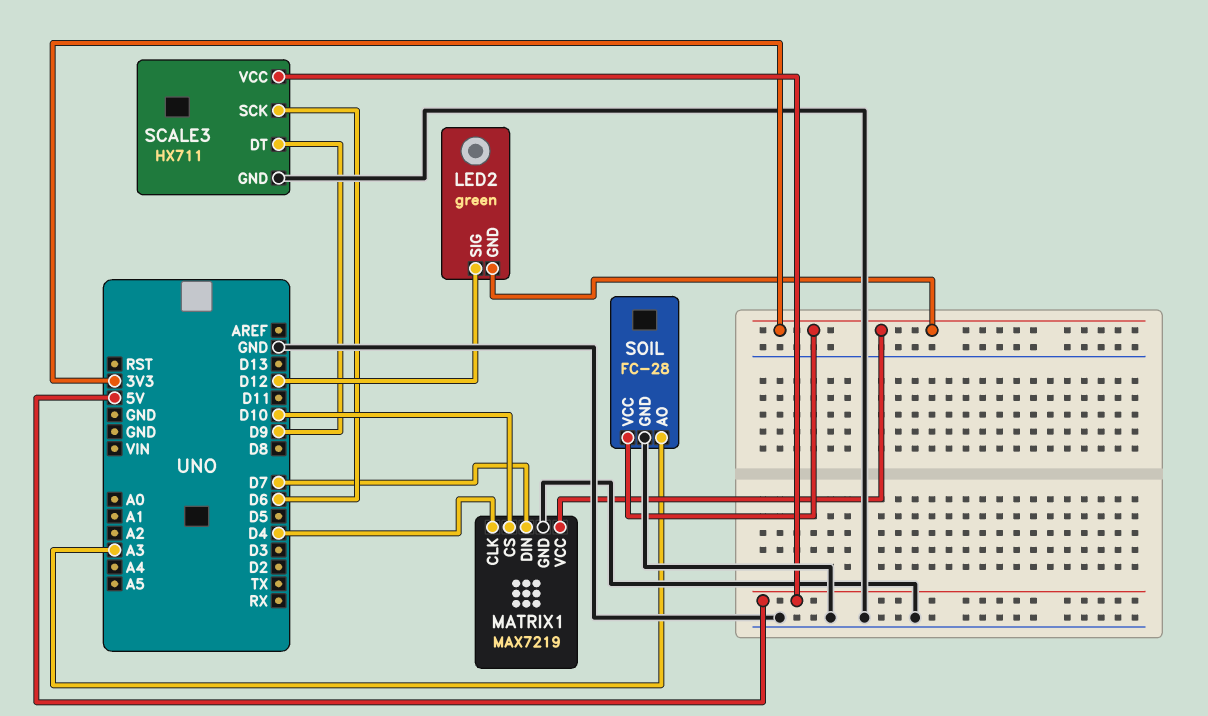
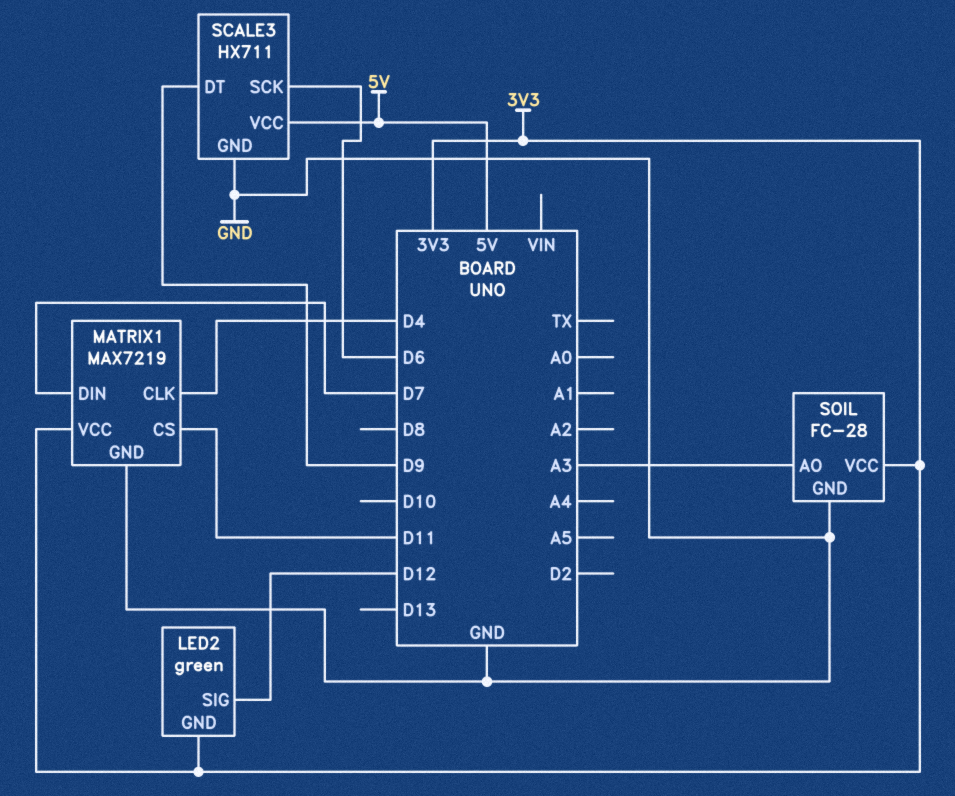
MATRIX1 pin CS: D10 -> D11

